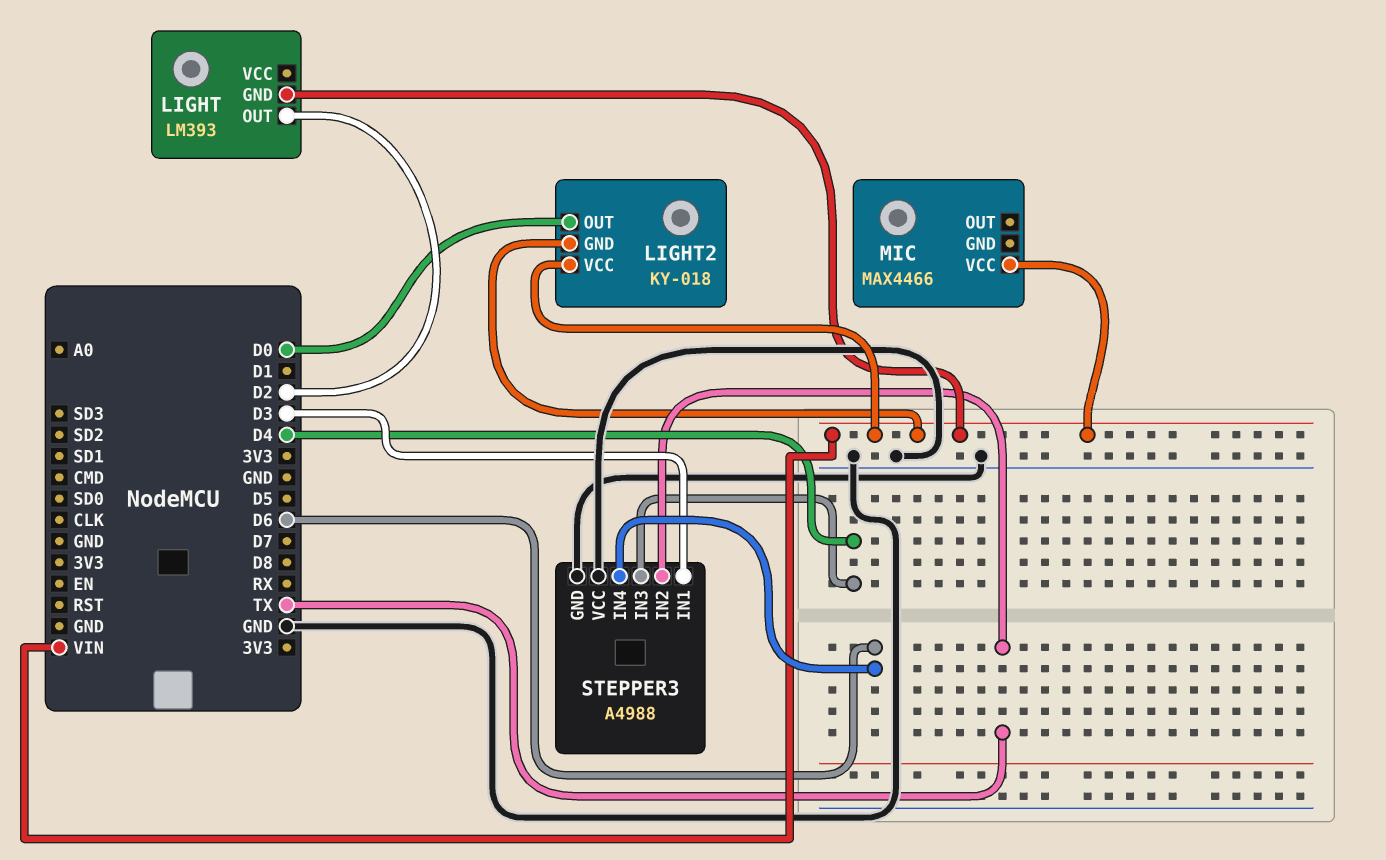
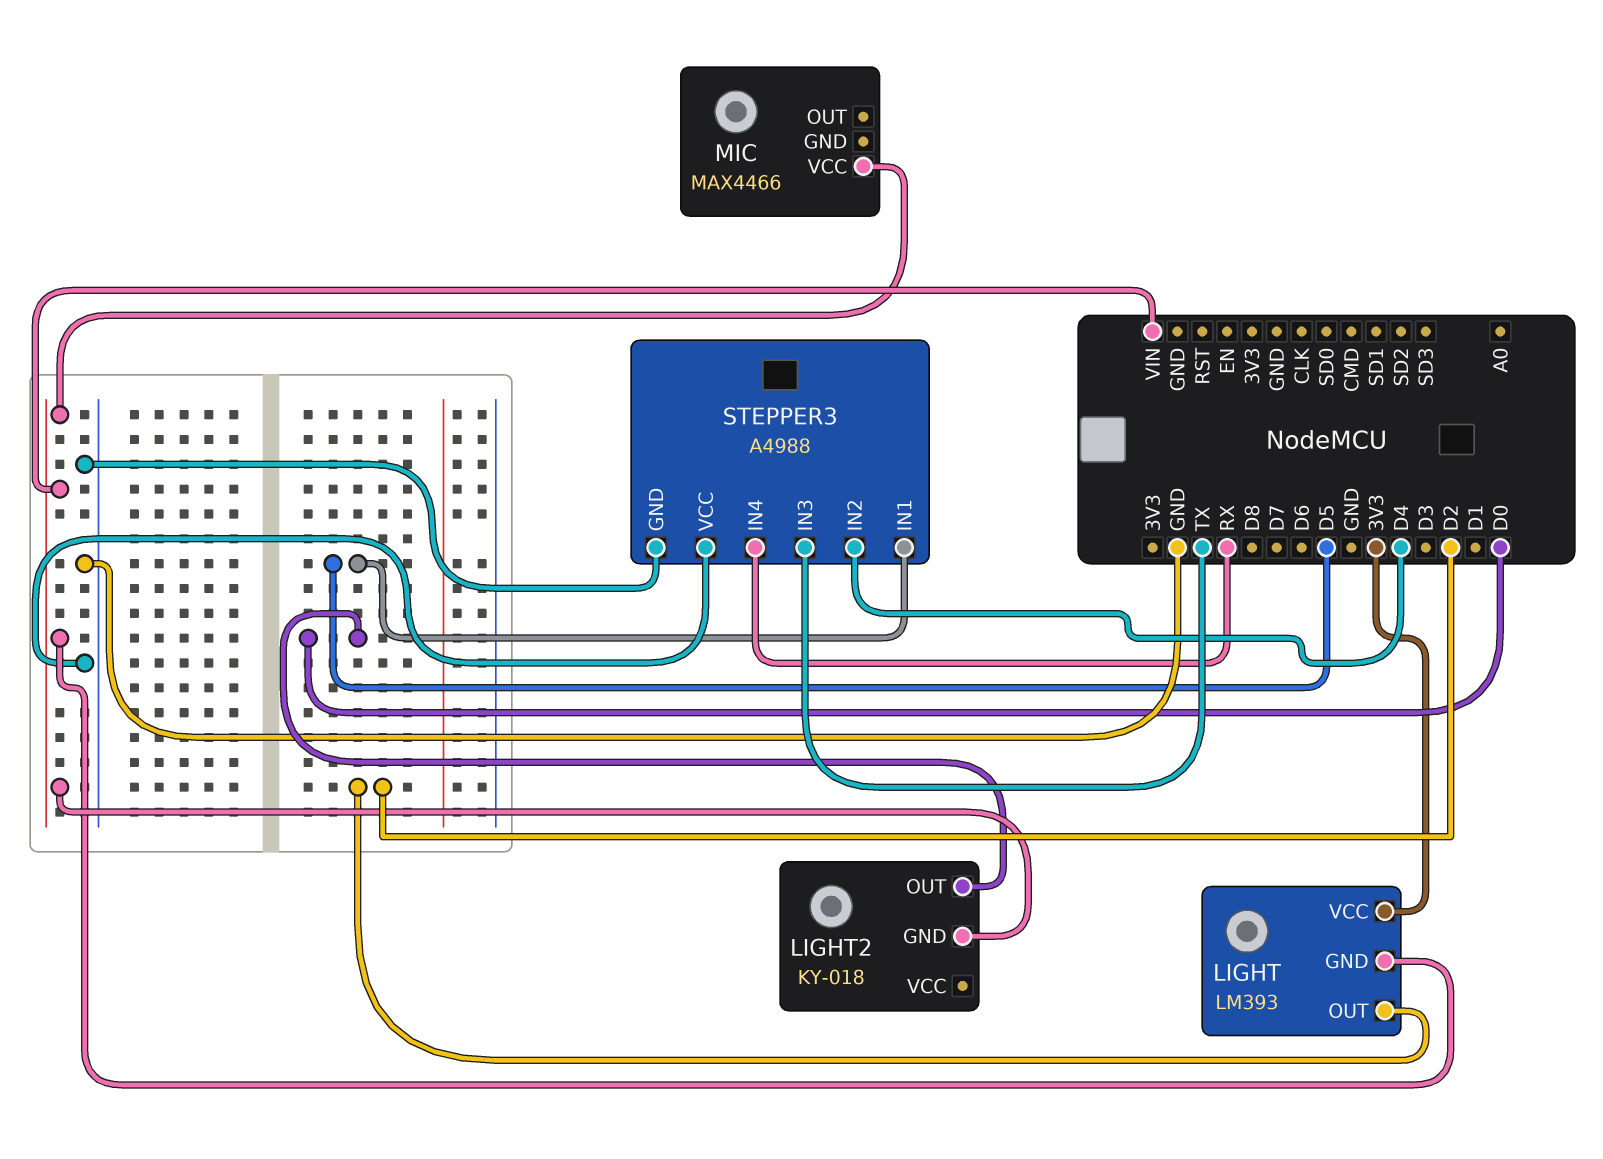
LIGHT pin VCC: none -> 3V3
LIGHT2 pin VCC: VIN -> none
STEPPER3 pin IN1: D3 -> D5
STEPPER3 pin IN2: TX -> D4
STEPPER3 pin IN3: D4 -> TX
STEPPER3 pin IN4: D6 -> RX

